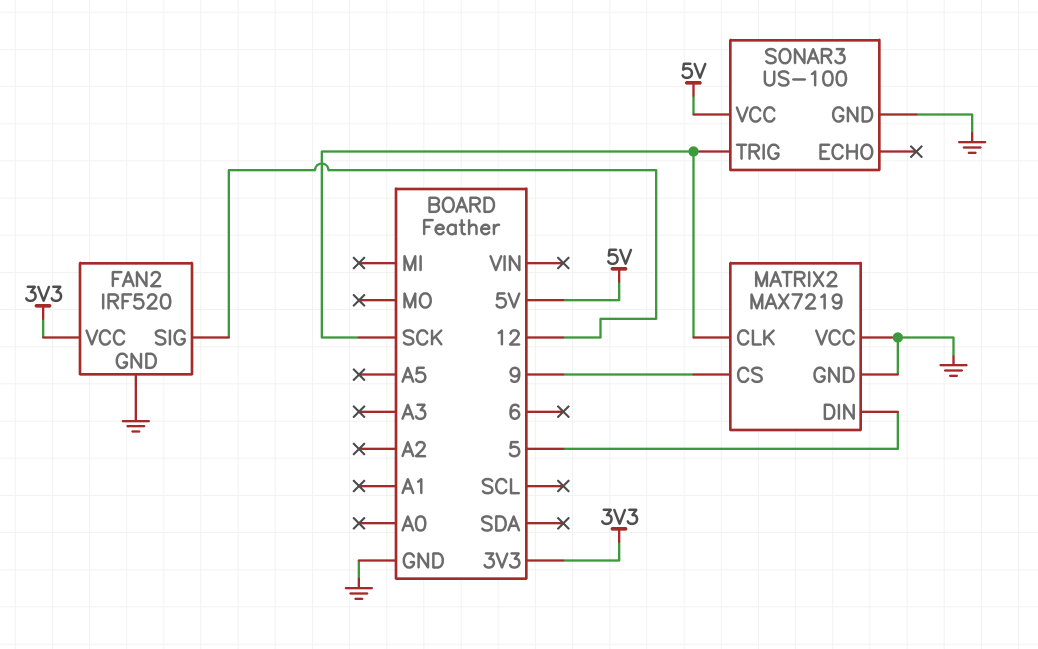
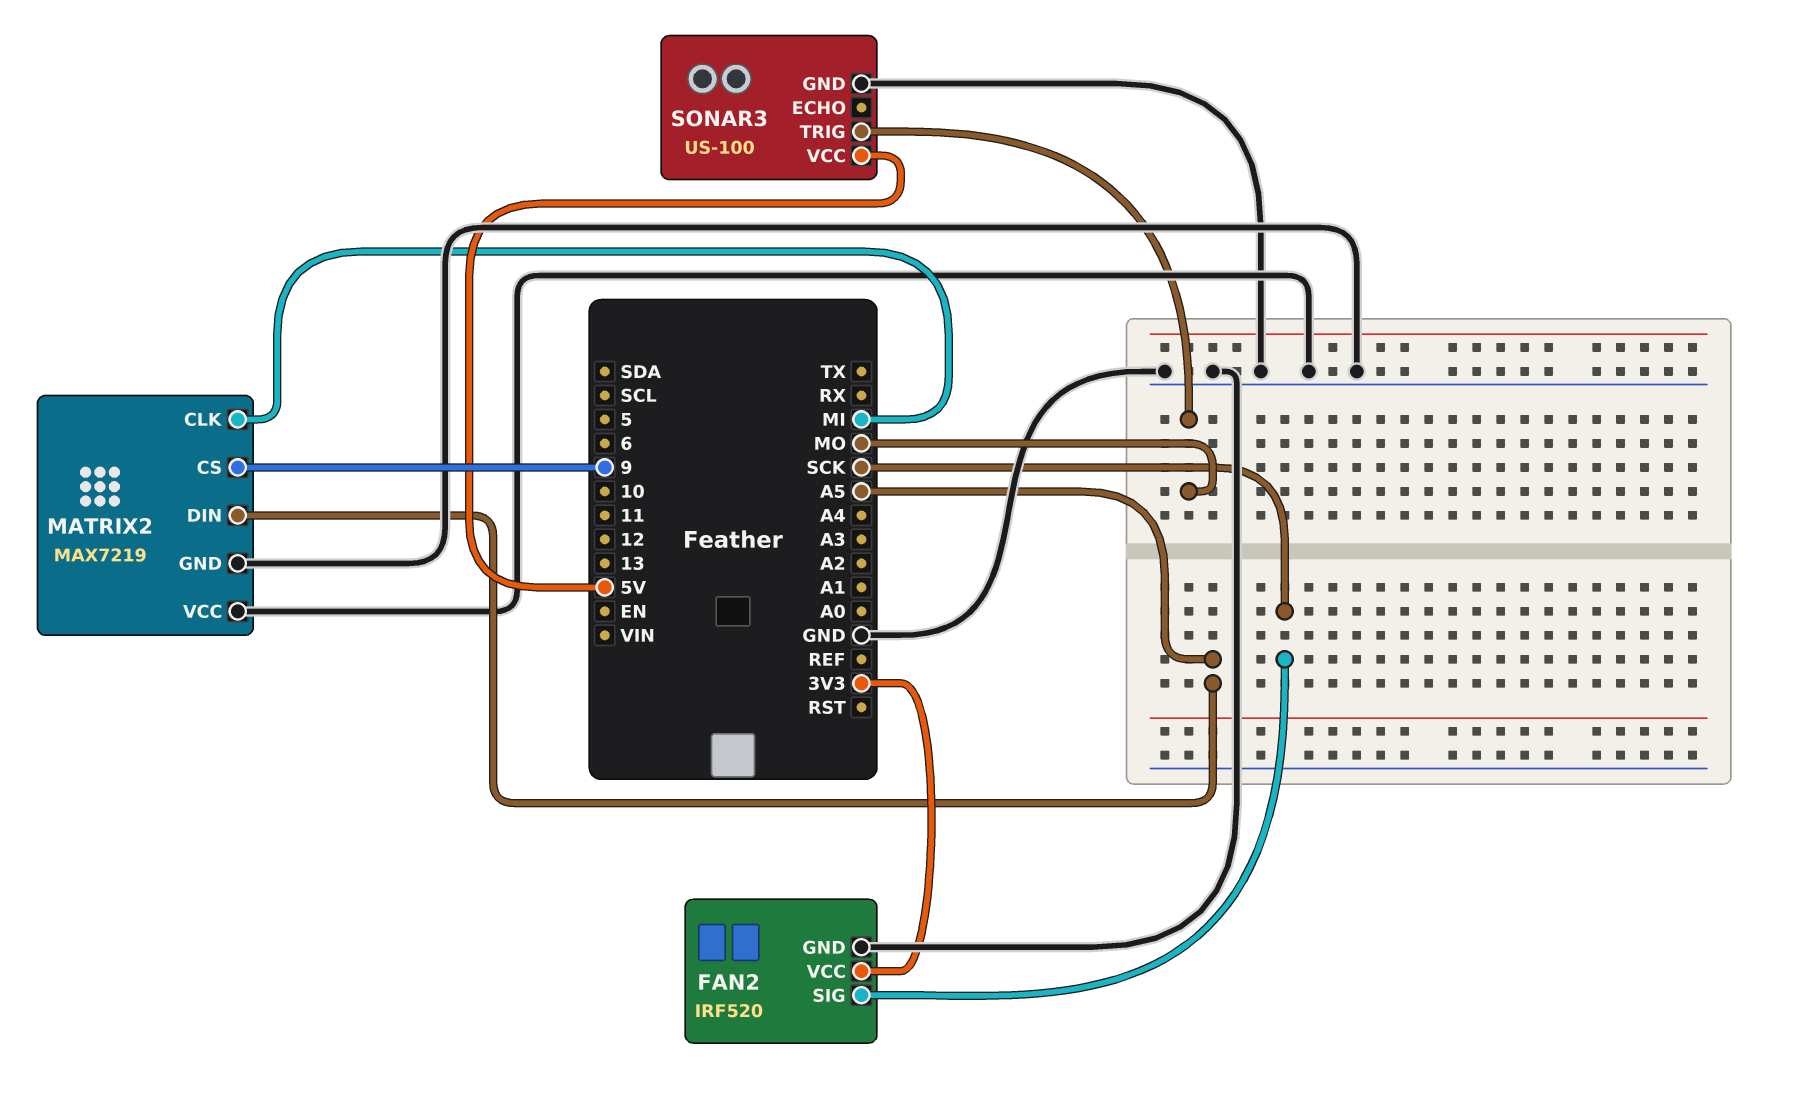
FAN2 pin SIG: 12 -> SCK
MATRIX2 pin CLK: SCK -> MI
MATRIX2 pin DIN: 5 -> A5
SONAR3 pin TRIG: SCK -> MO

